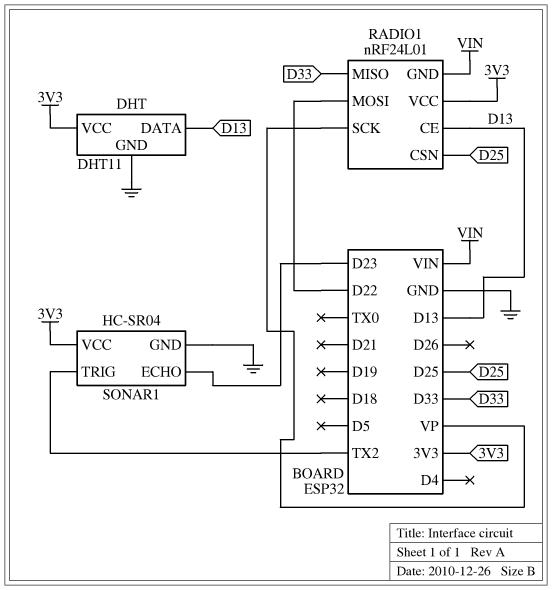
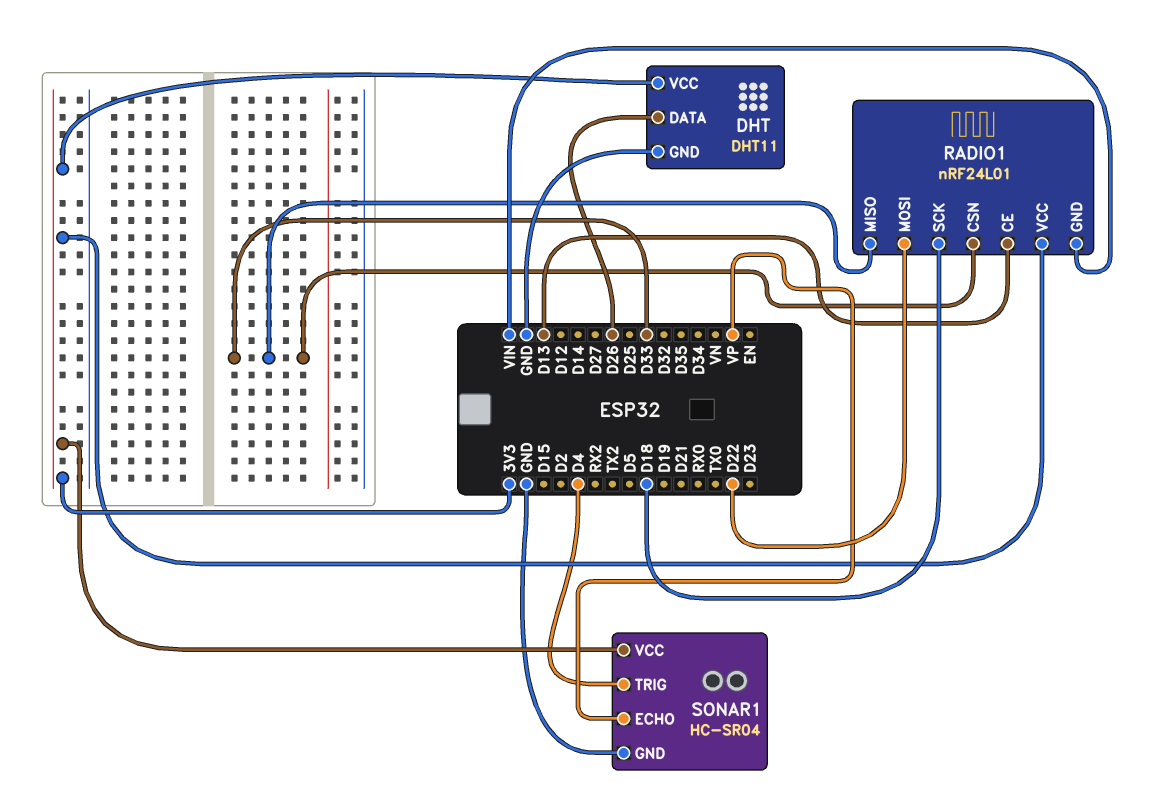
DHT pin DATA: D13 -> D26
RADIO1 pin CSN: D25 -> D33
RADIO1 pin SCK: VP -> D18
SONAR1 pin ECHO: D23 -> VP
SONAR1 pin TRIG: TX2 -> D4

